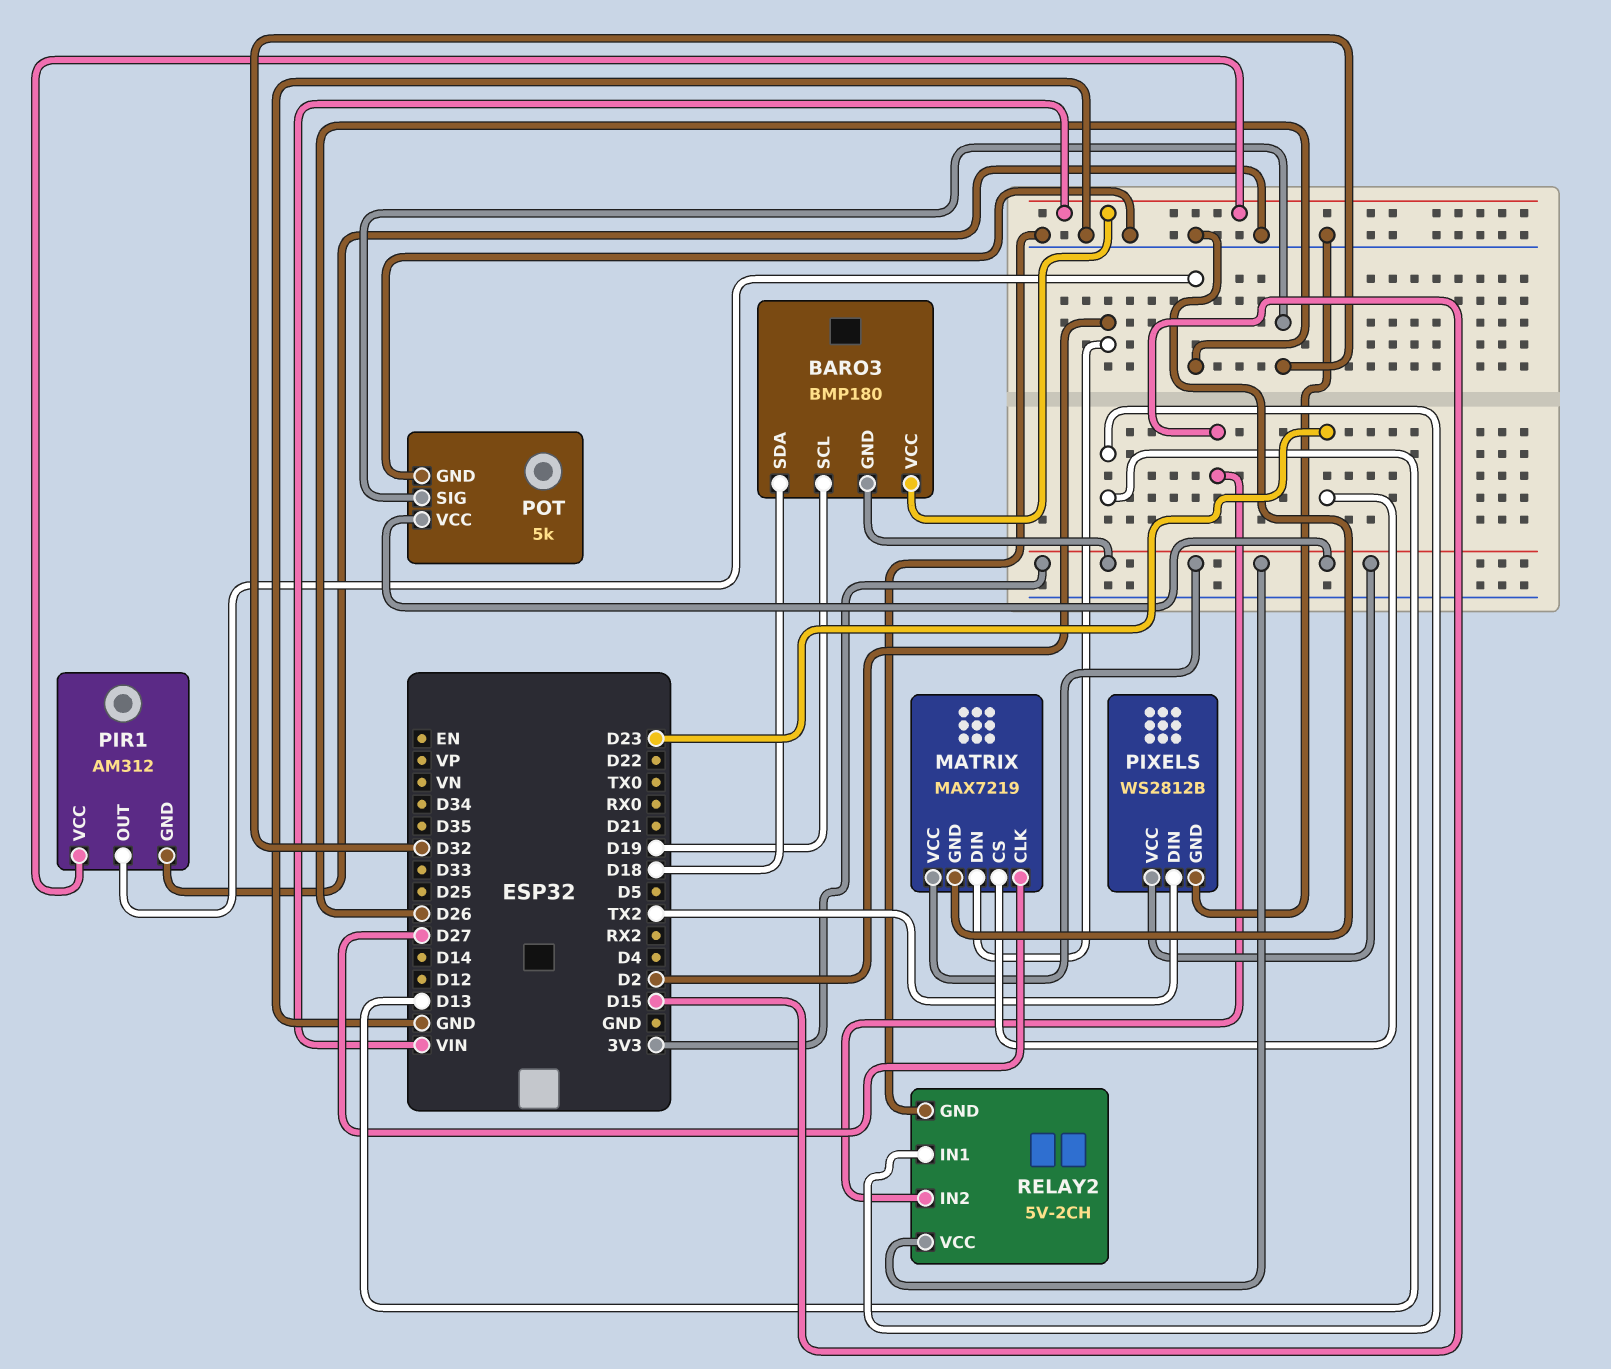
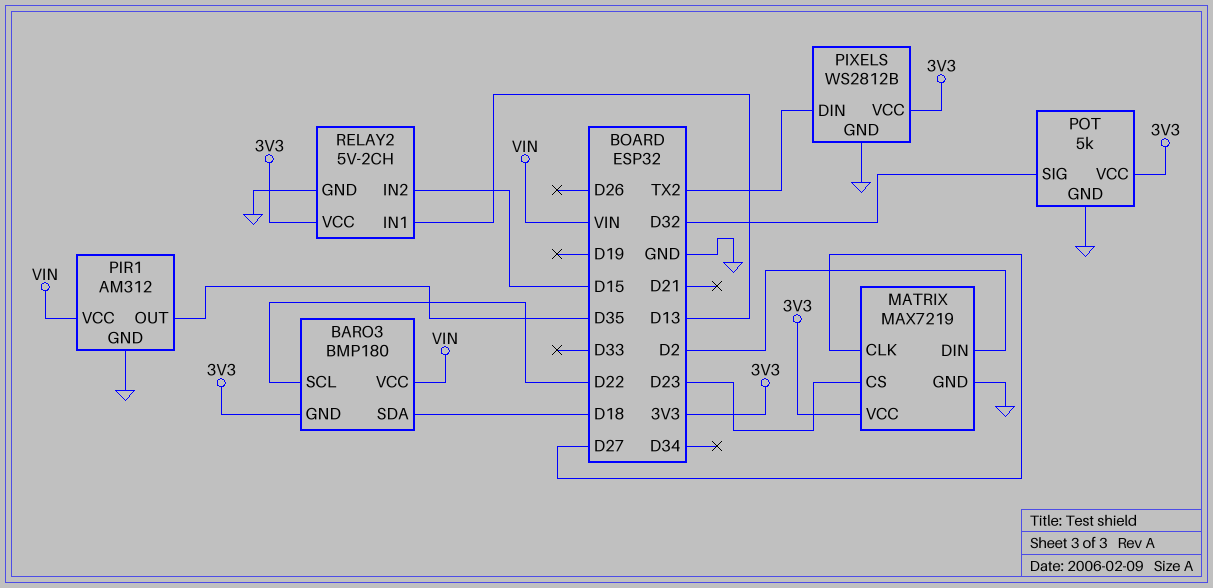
BARO3 pin SCL: D19 -> D22
PIR1 pin OUT: D26 -> D35

